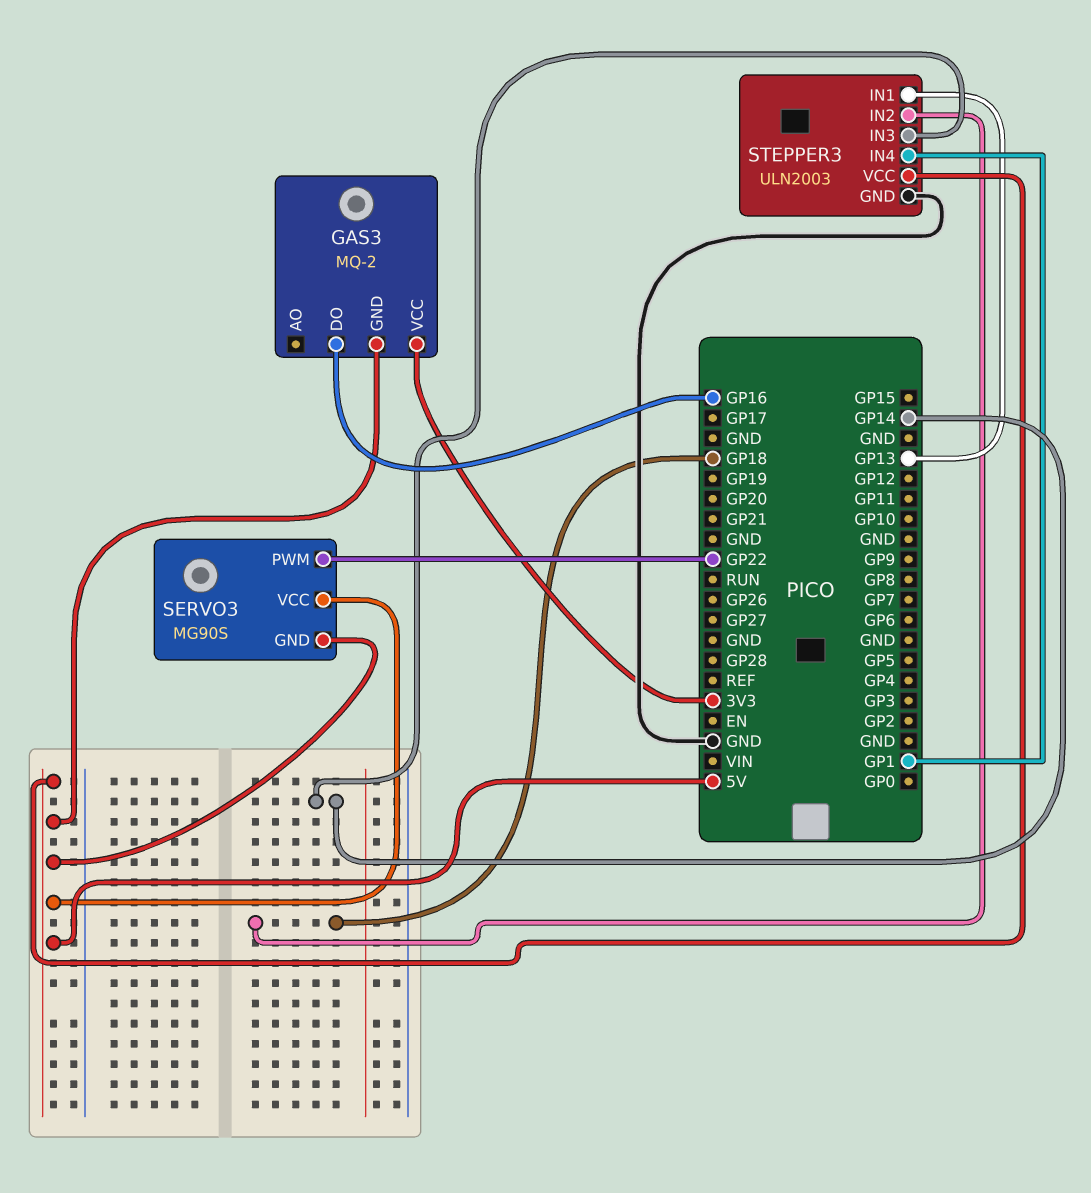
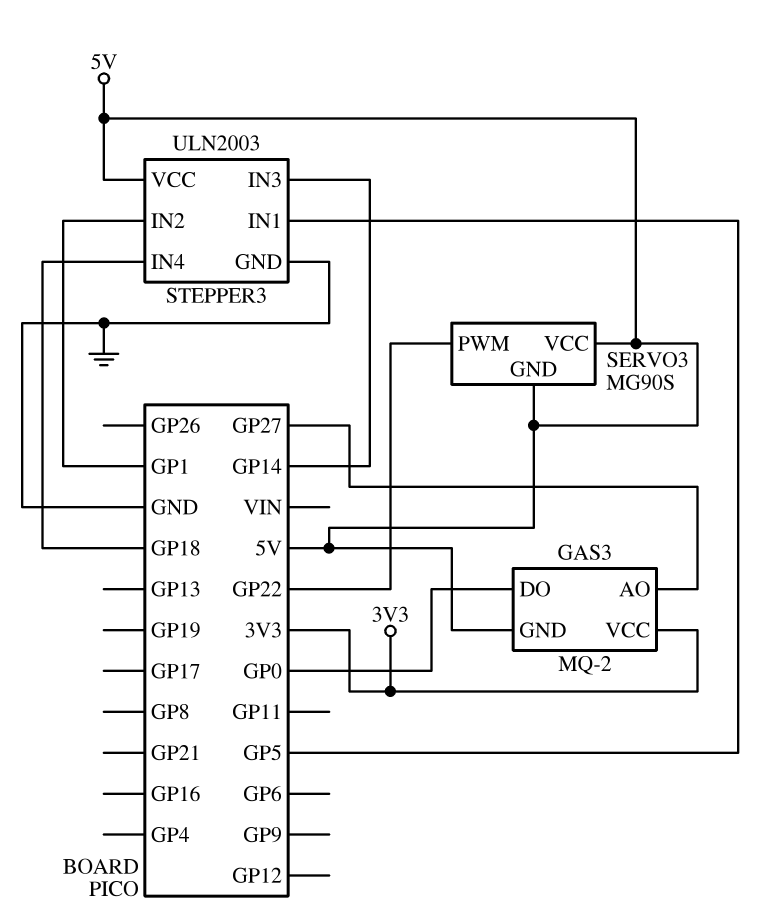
GAS3 pin AO: none -> GP27
GAS3 pin DO: GP16 -> GP0
STEPPER3 pin IN1: GP13 -> GP5
STEPPER3 pin IN2: GP18 -> GP1
STEPPER3 pin IN4: GP1 -> GP18

